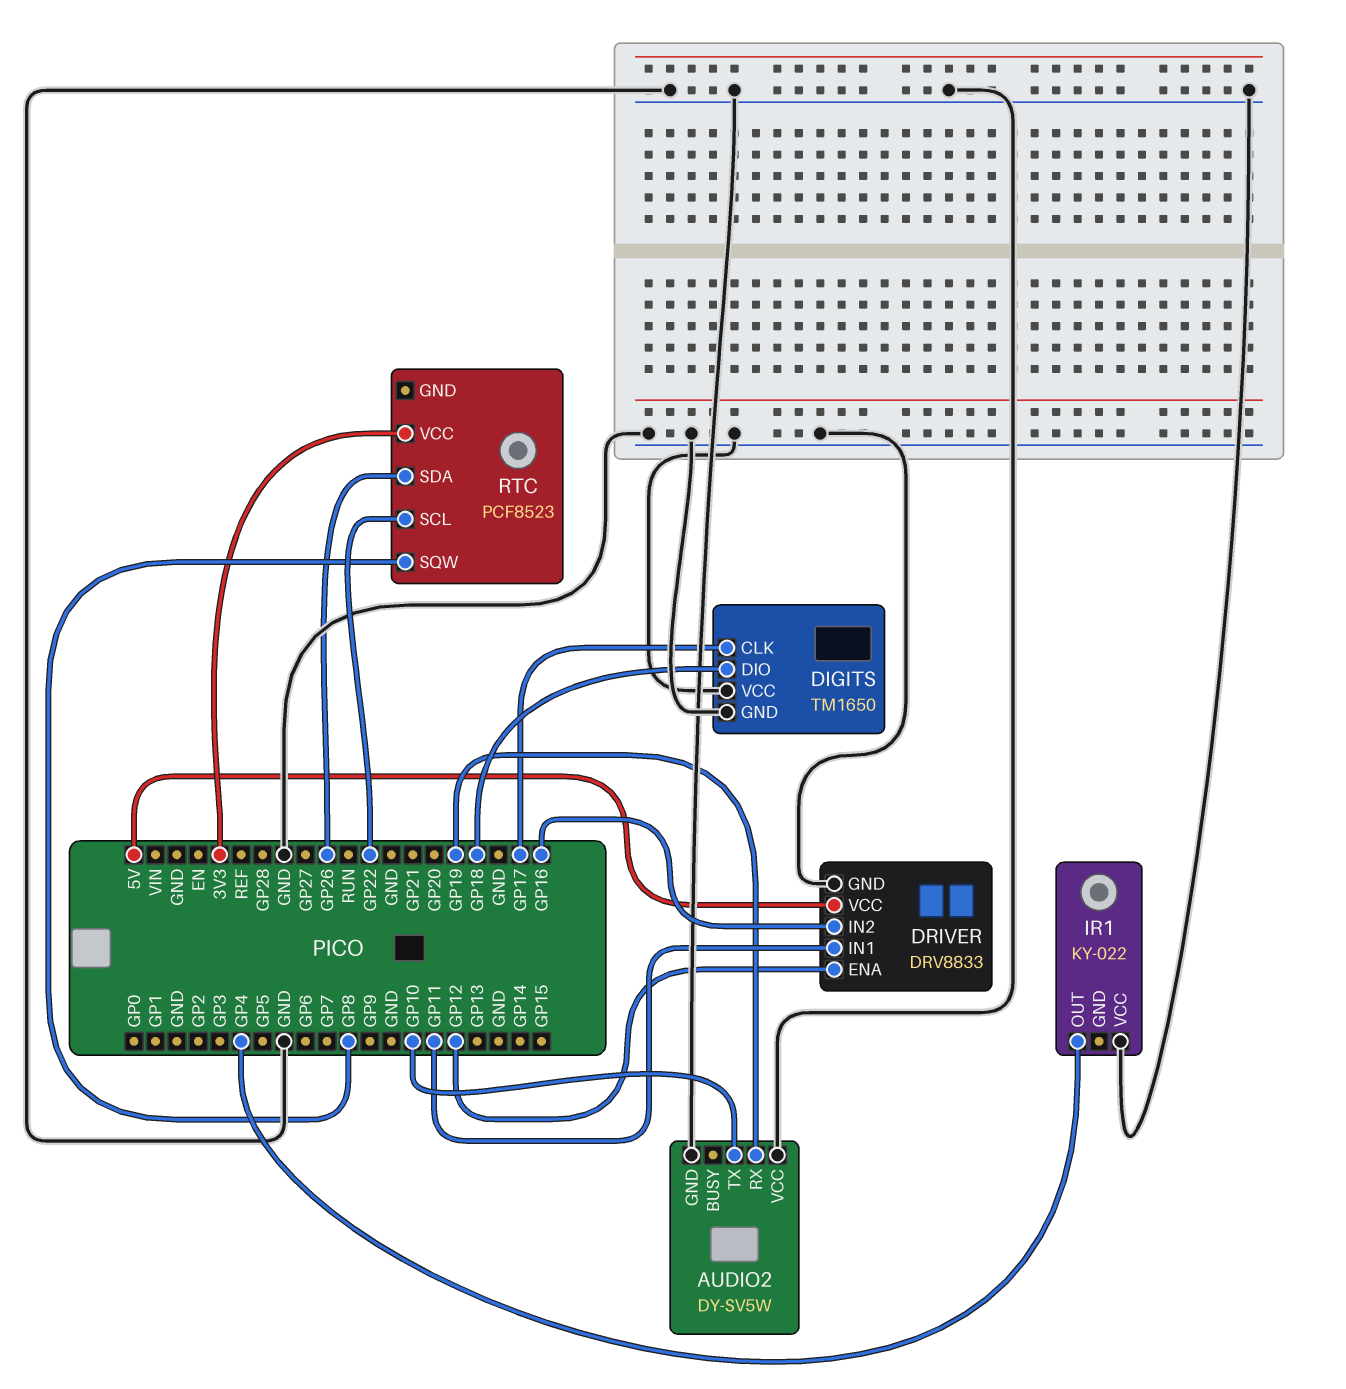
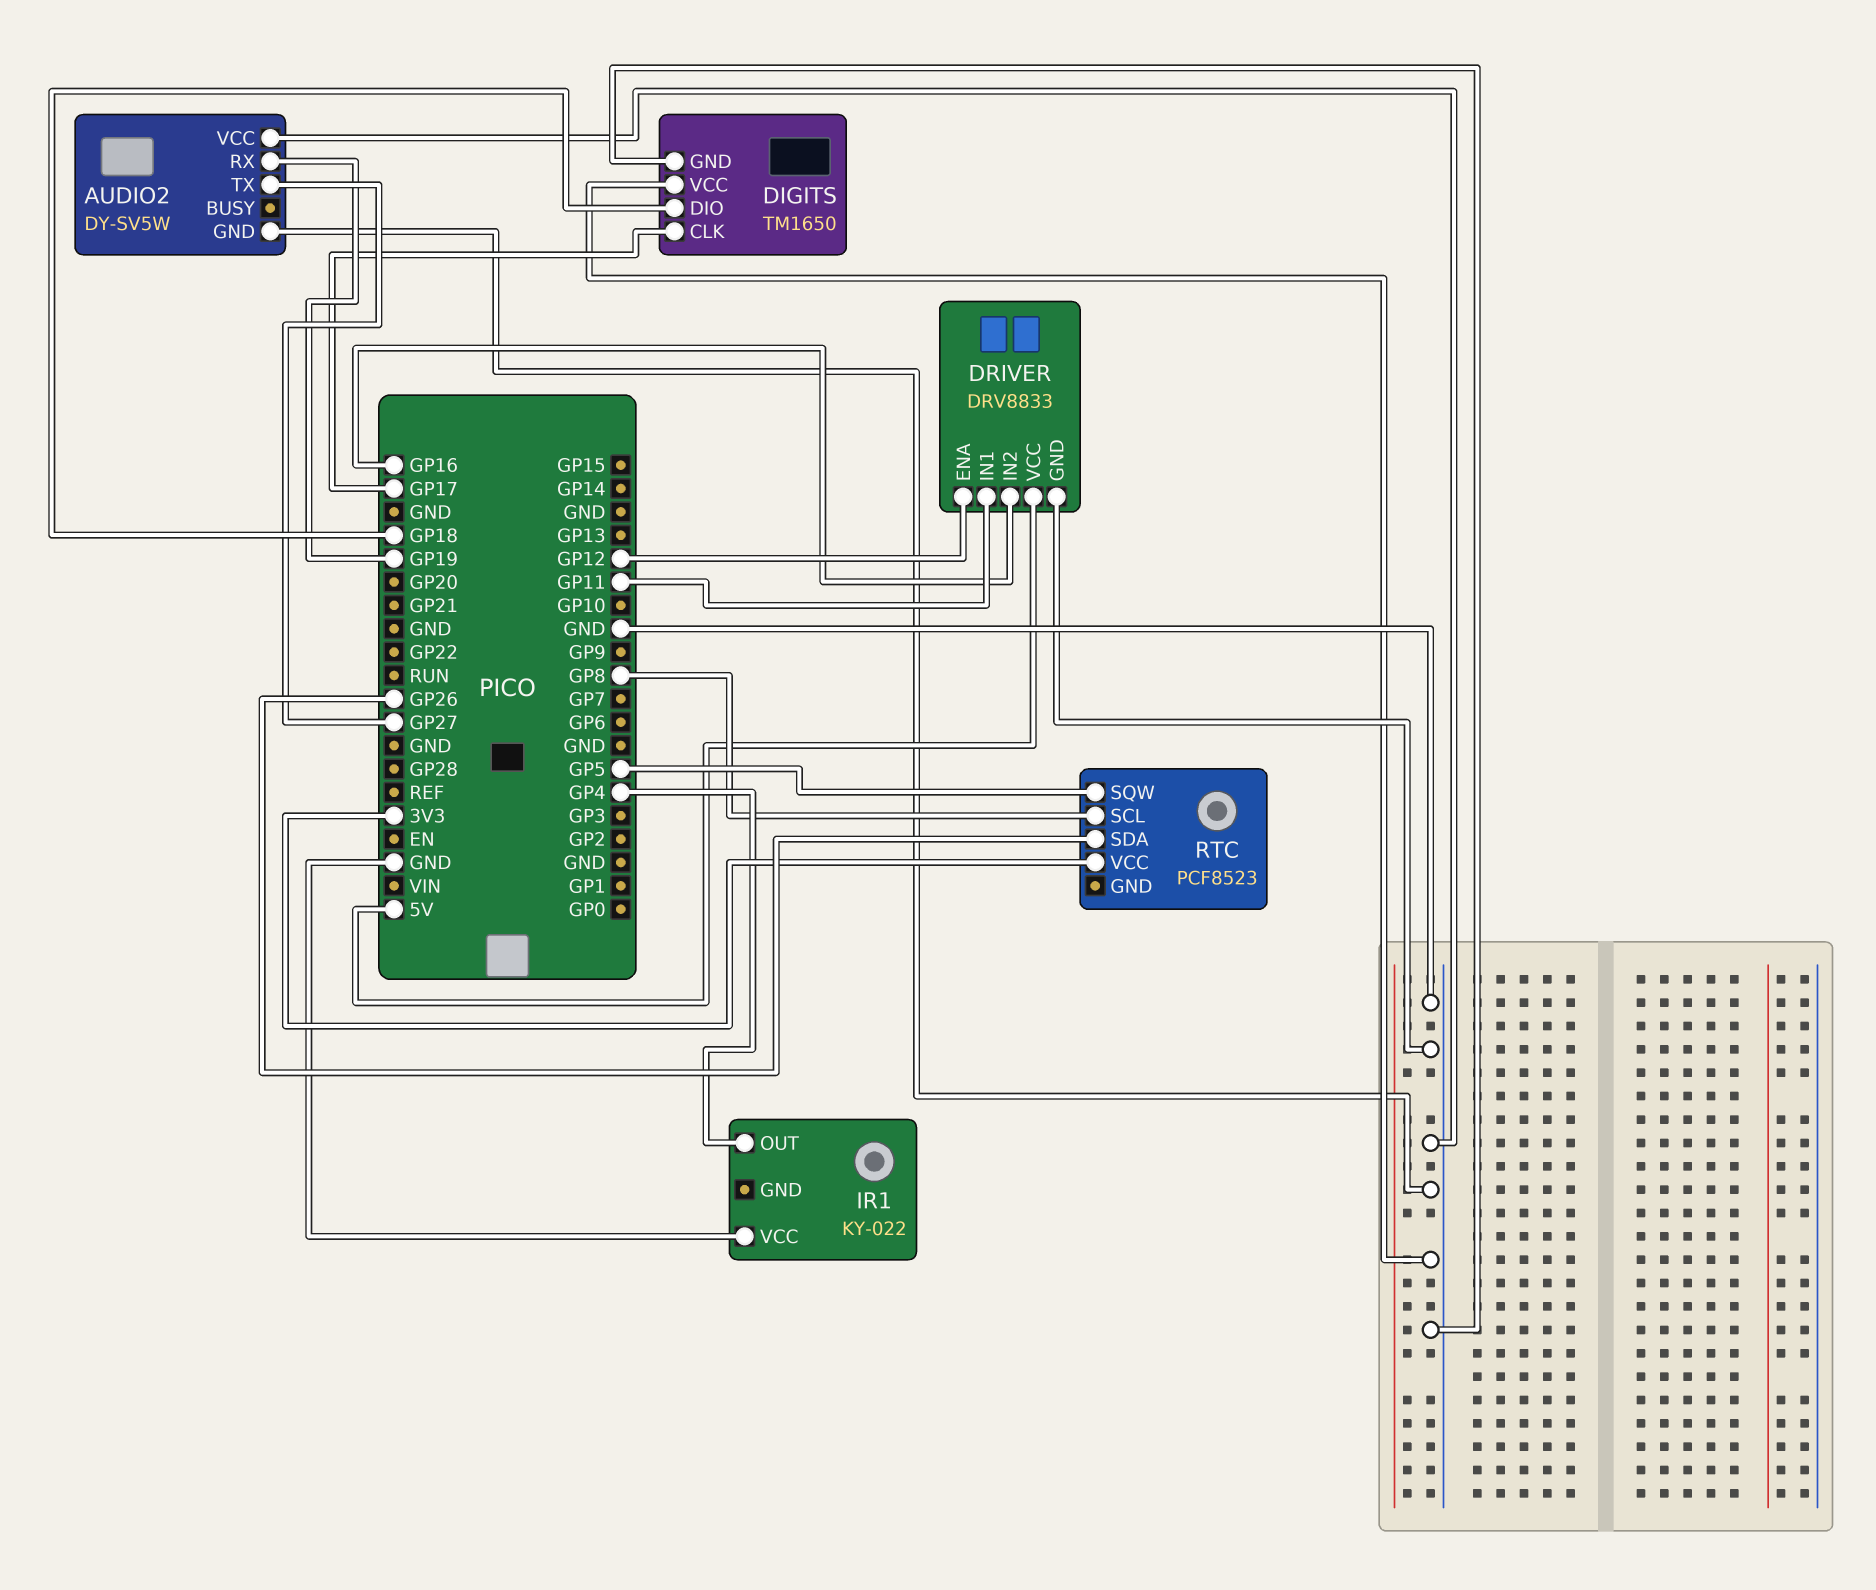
AUDIO2 pin TX: GP10 -> GP27
RTC pin SCL: GP22 -> GP8
RTC pin SQW: GP8 -> GP5

